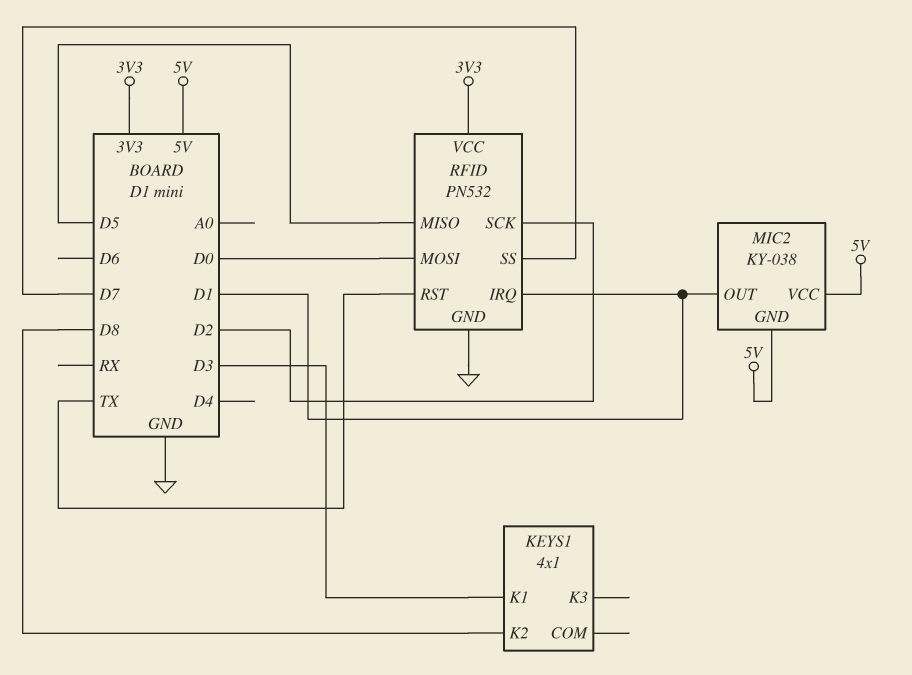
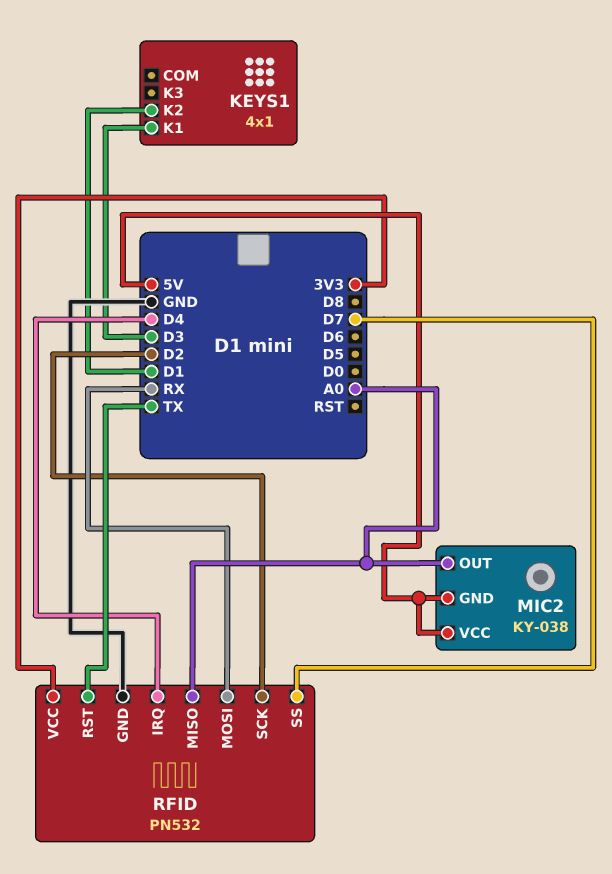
KEYS1 pin K2: D8 -> D1
MIC2 pin OUT: D1 -> A0
RFID pin IRQ: D1 -> D4
RFID pin MISO: D5 -> A0
RFID pin MOSI: D0 -> RX

